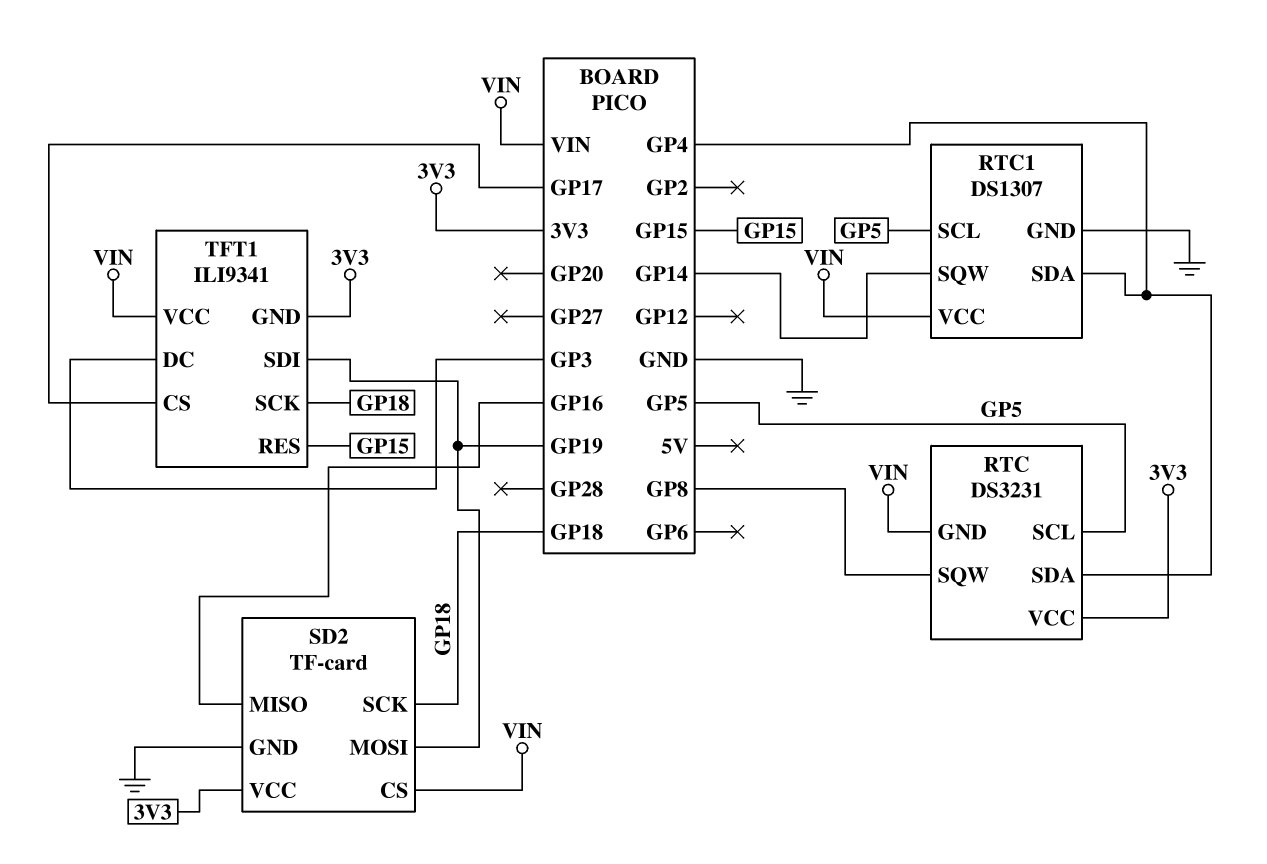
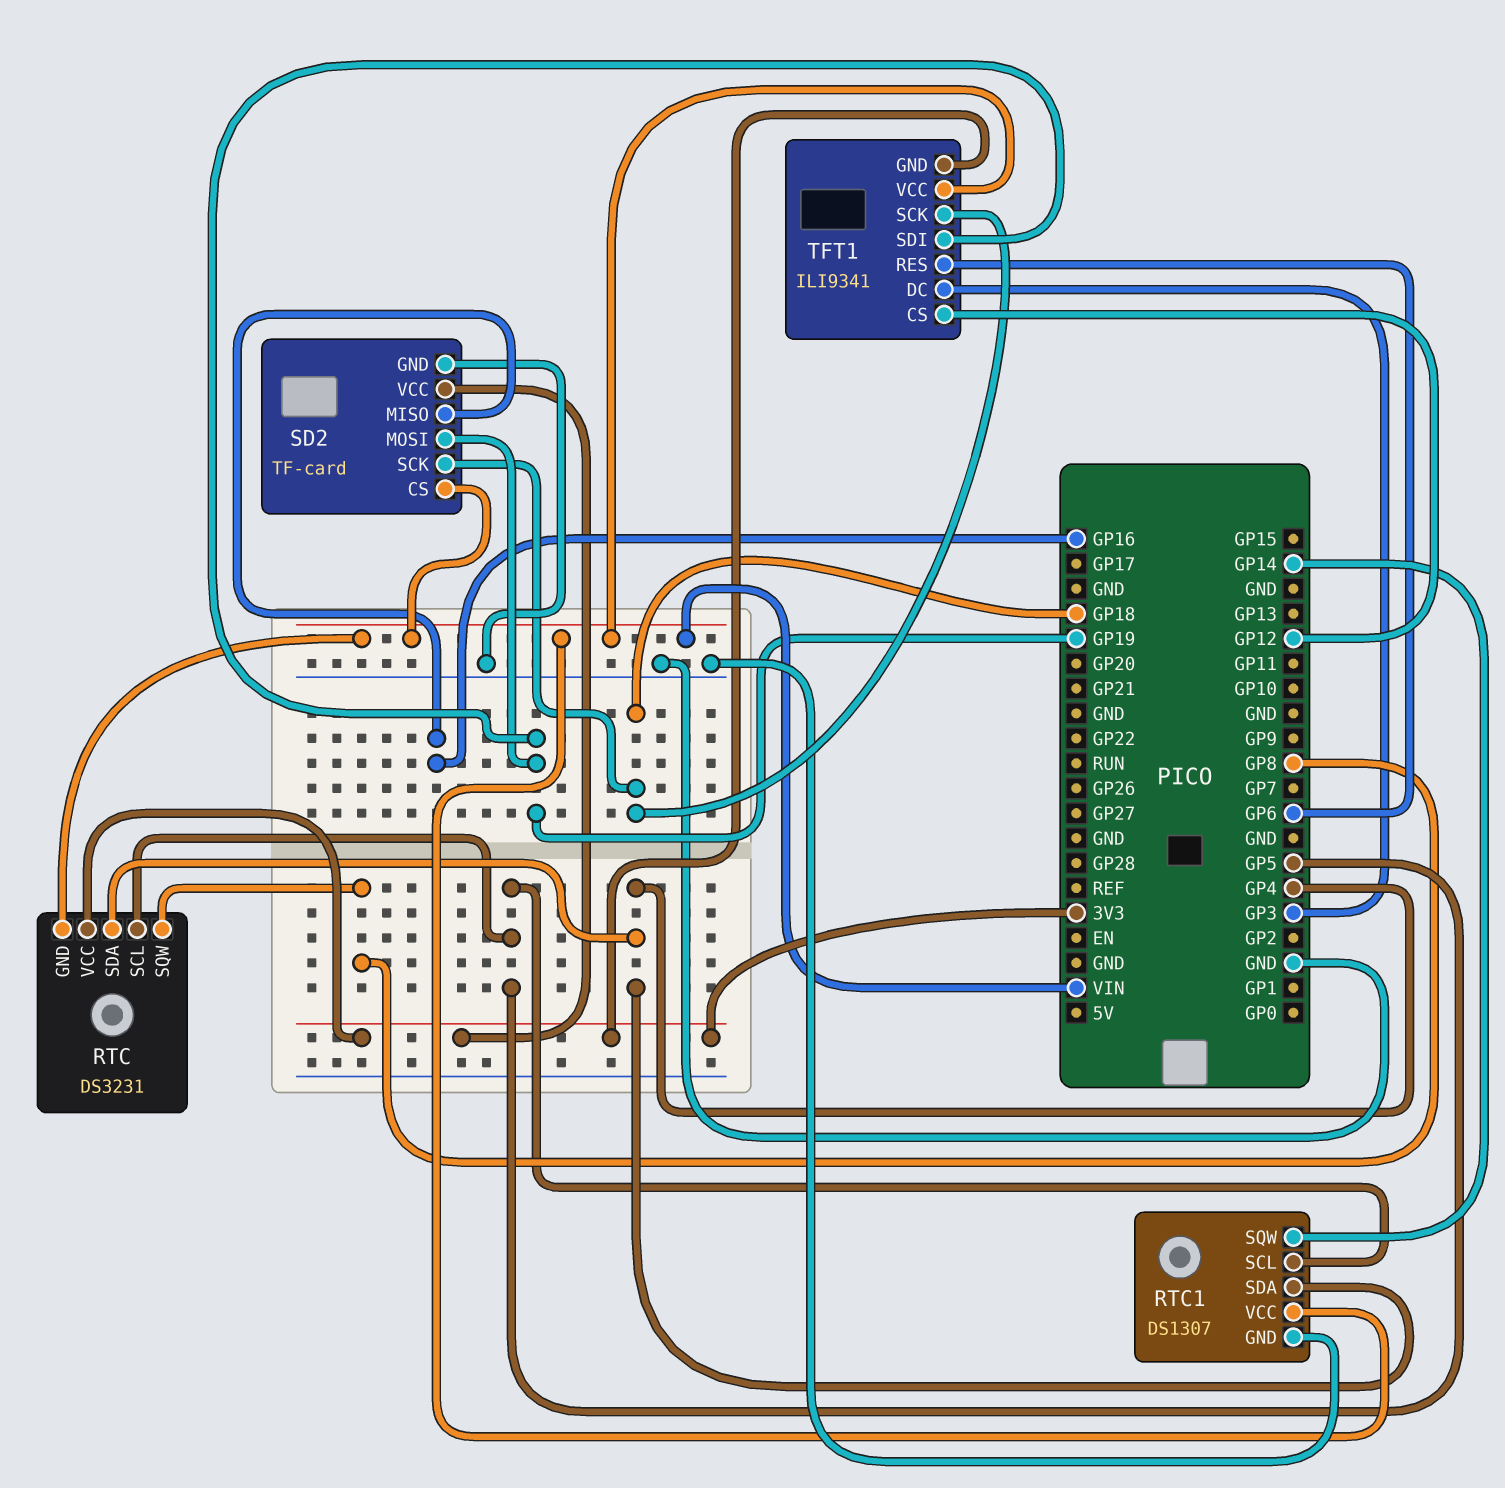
TFT1 pin CS: GP17 -> GP12
TFT1 pin RES: GP15 -> GP6

